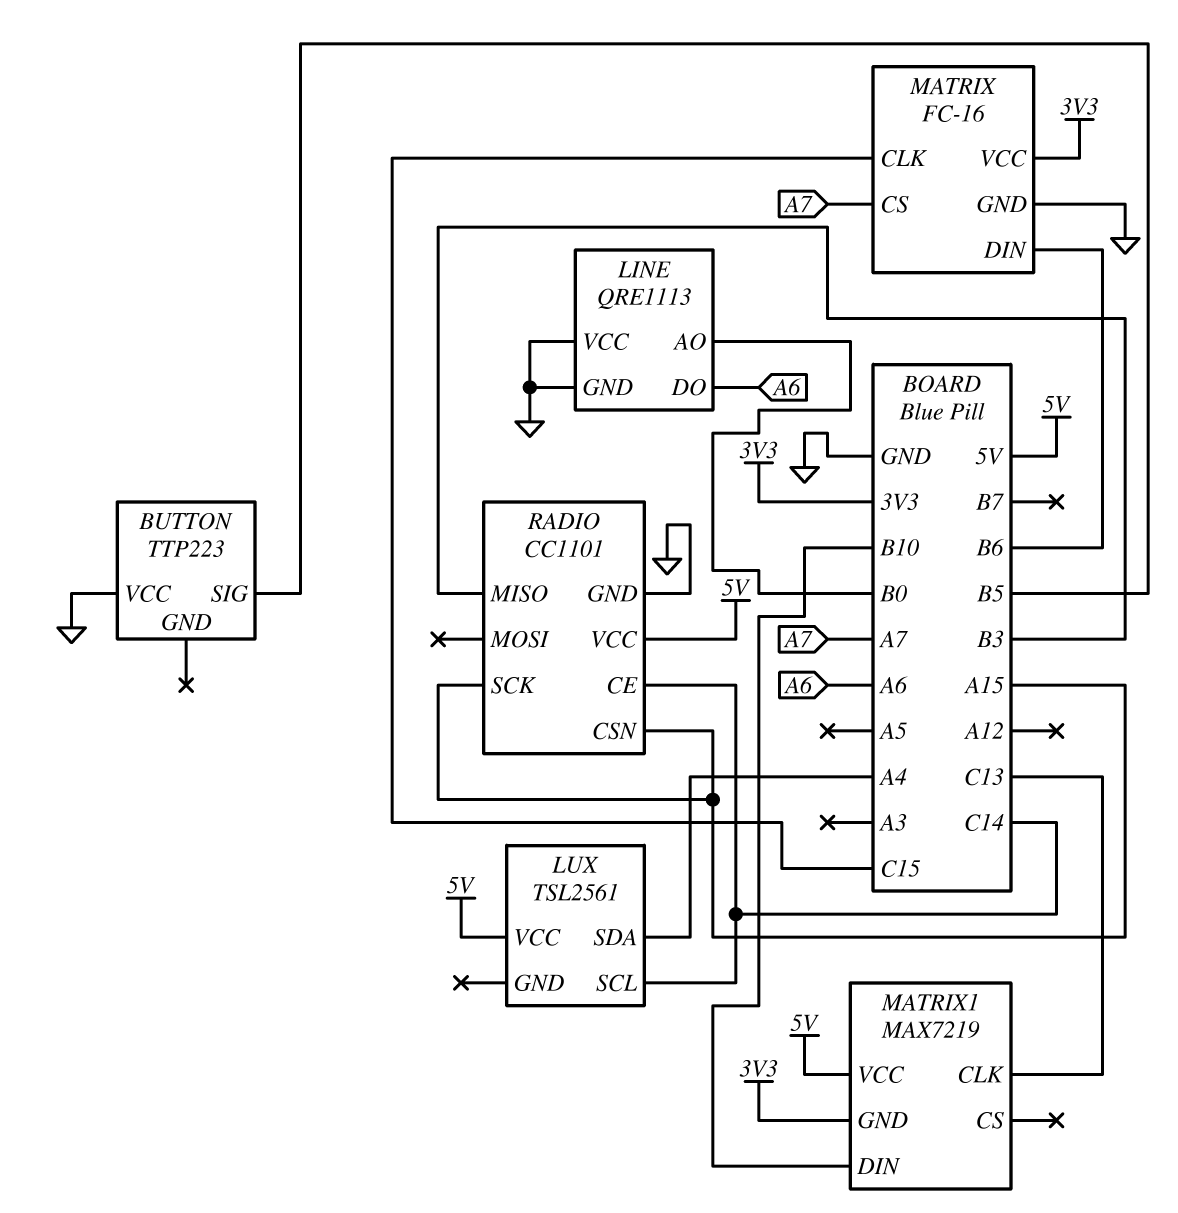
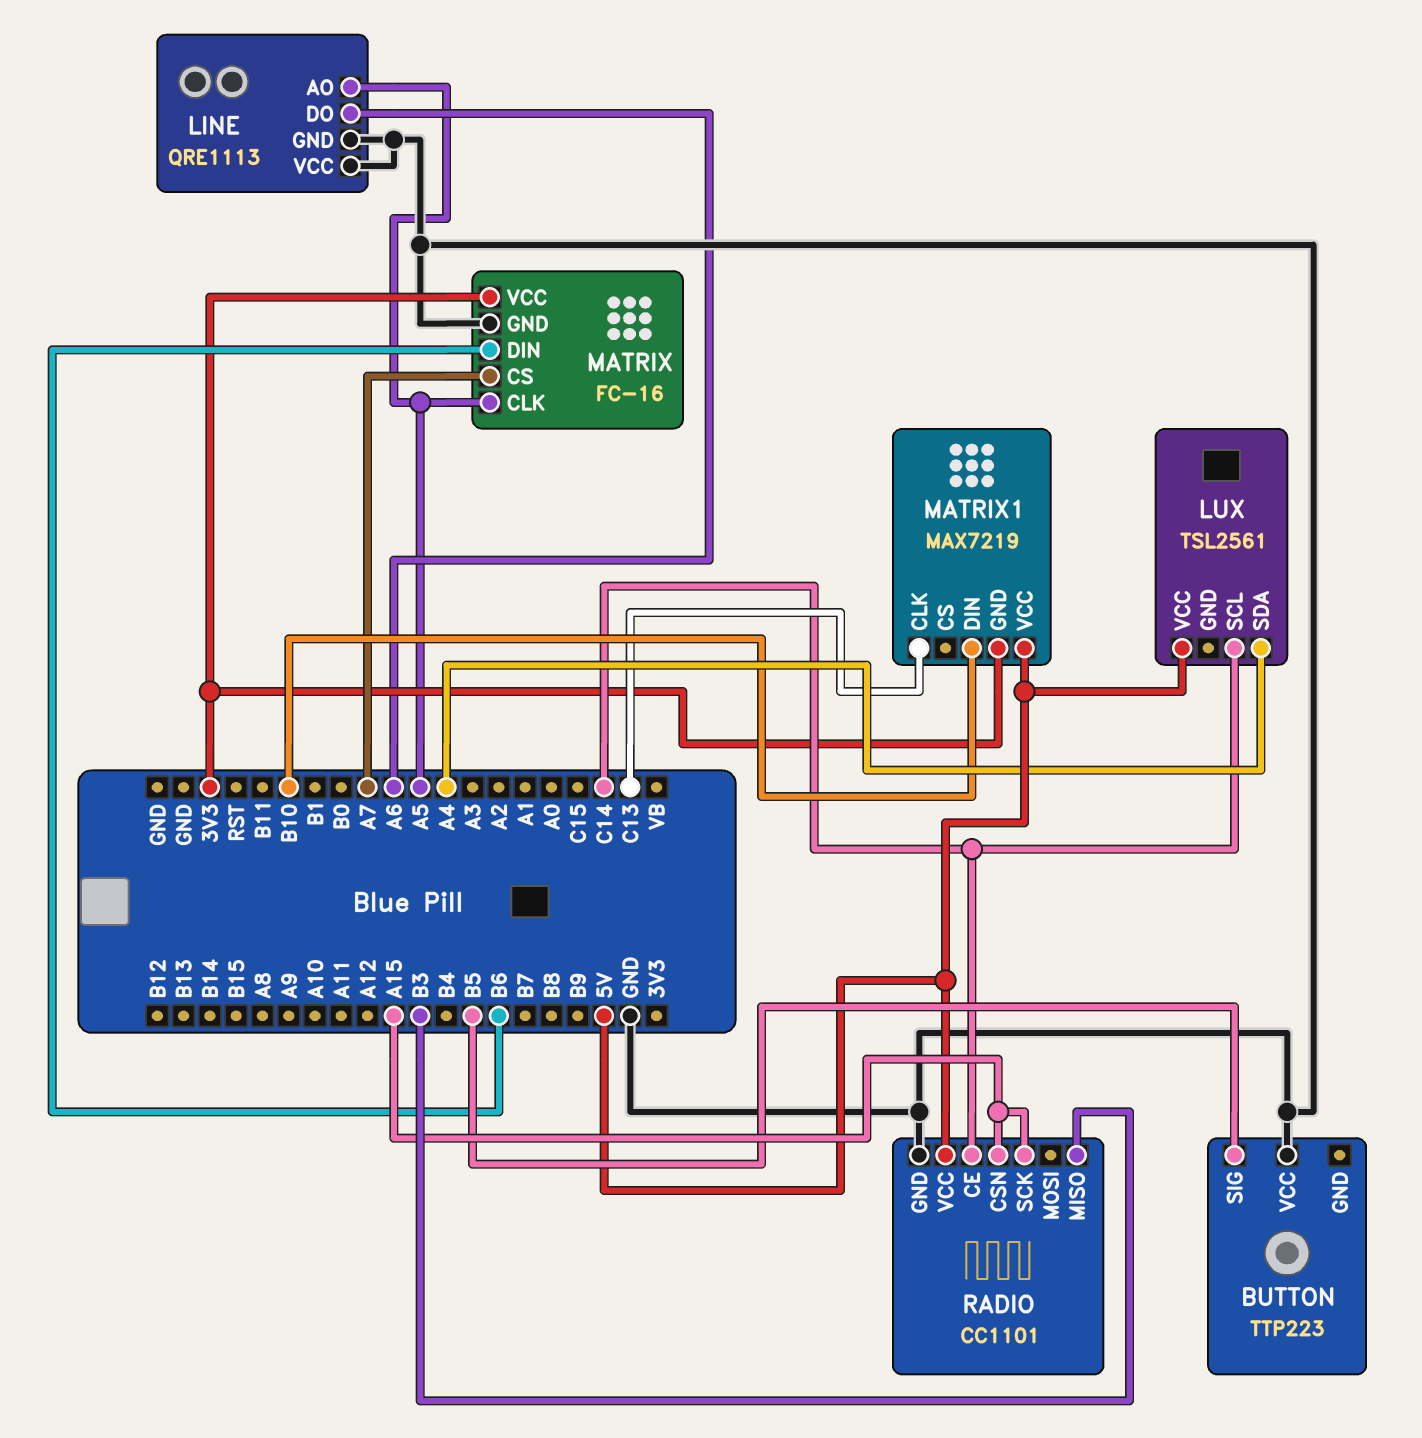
LINE pin AO: B0 -> A5
MATRIX pin CLK: C15 -> A5

